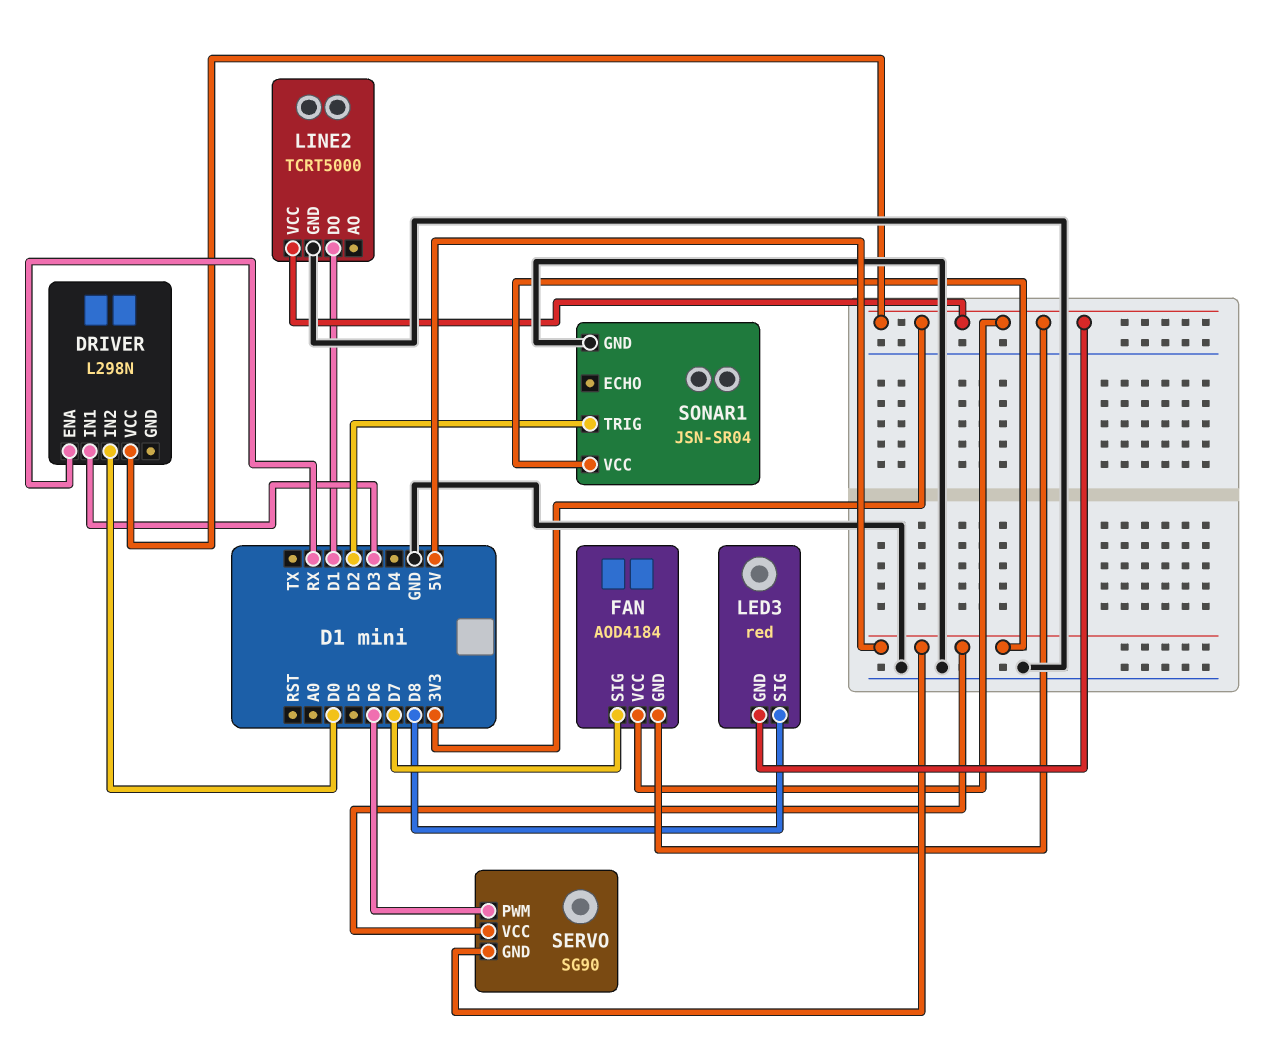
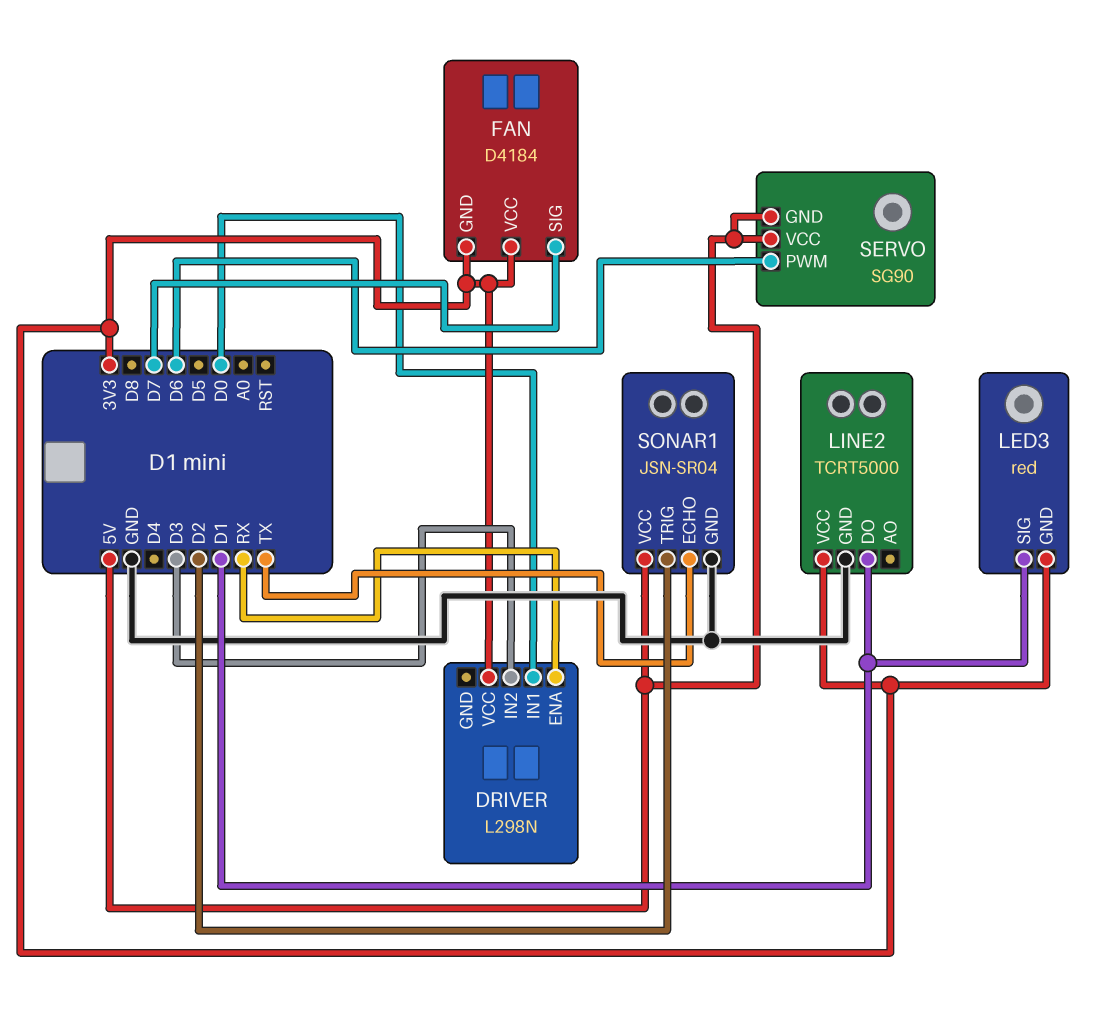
DRIVER pin IN1: D3 -> D0
DRIVER pin IN2: D0 -> D3
FAN: AOD4184 -> D4184
LED3 pin SIG: D8 -> D1
SONAR1 pin ECHO: none -> TX

